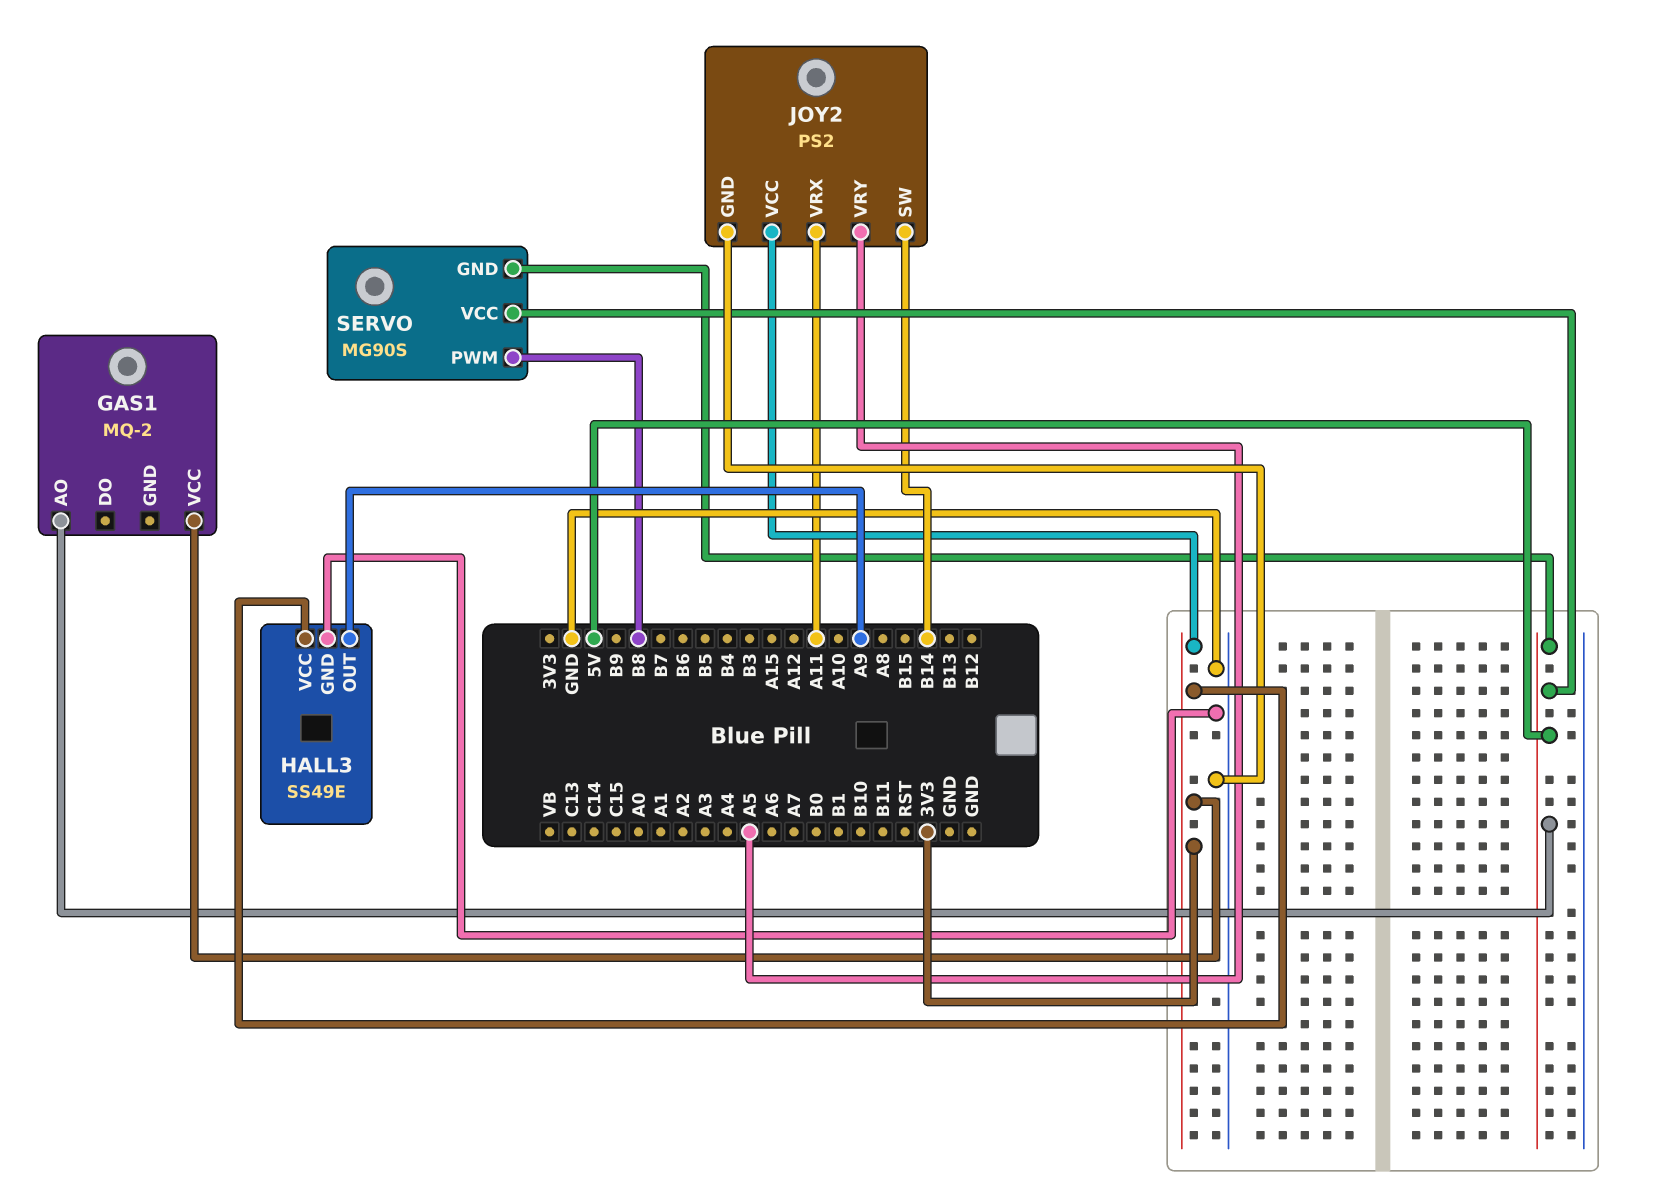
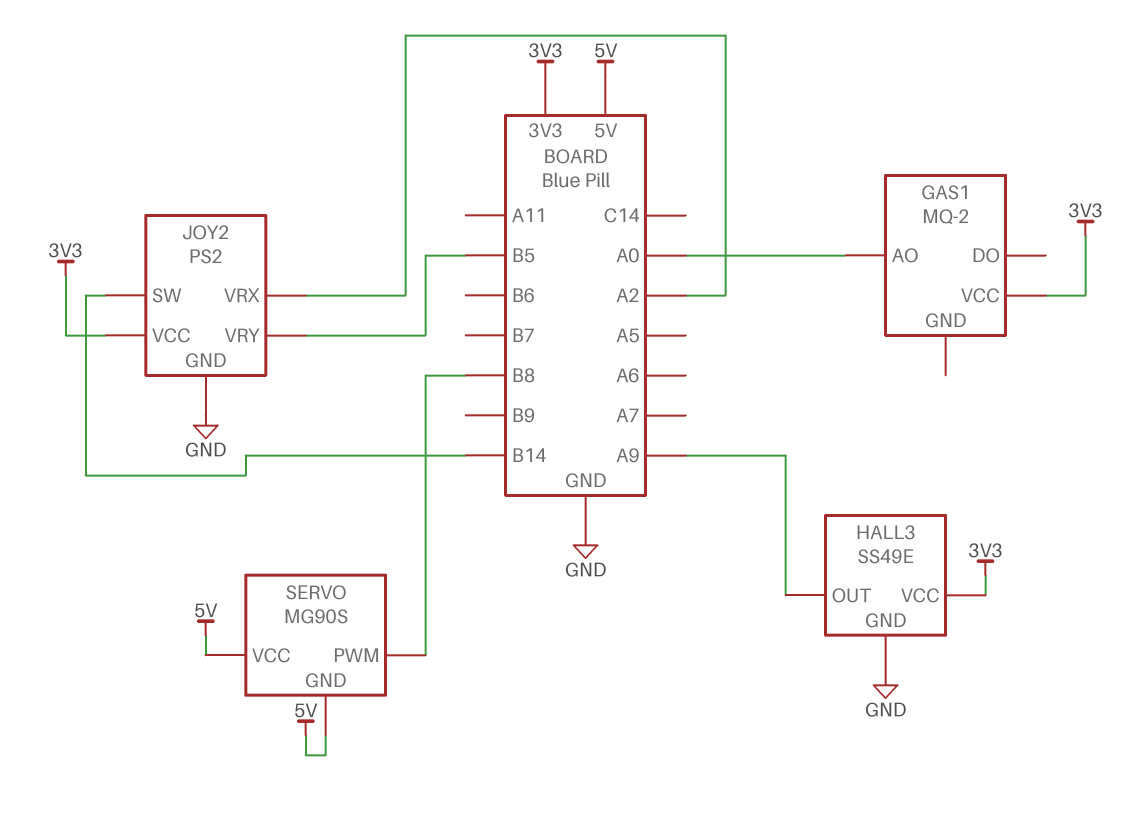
GAS1 pin AO: 5V -> A0
JOY2 pin VRX: A11 -> A2
JOY2 pin VRY: A5 -> B5

